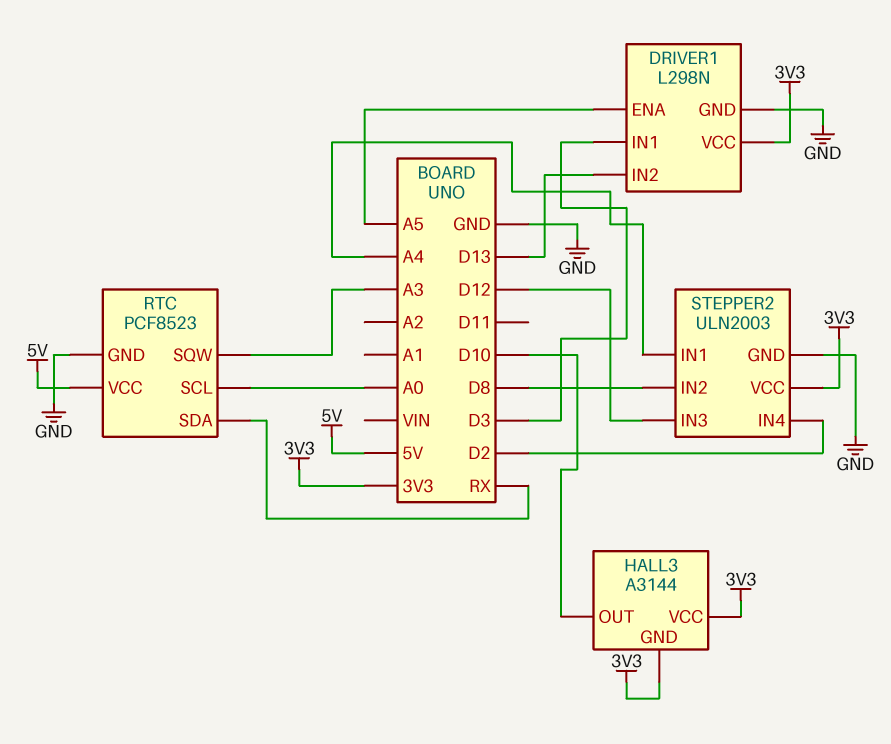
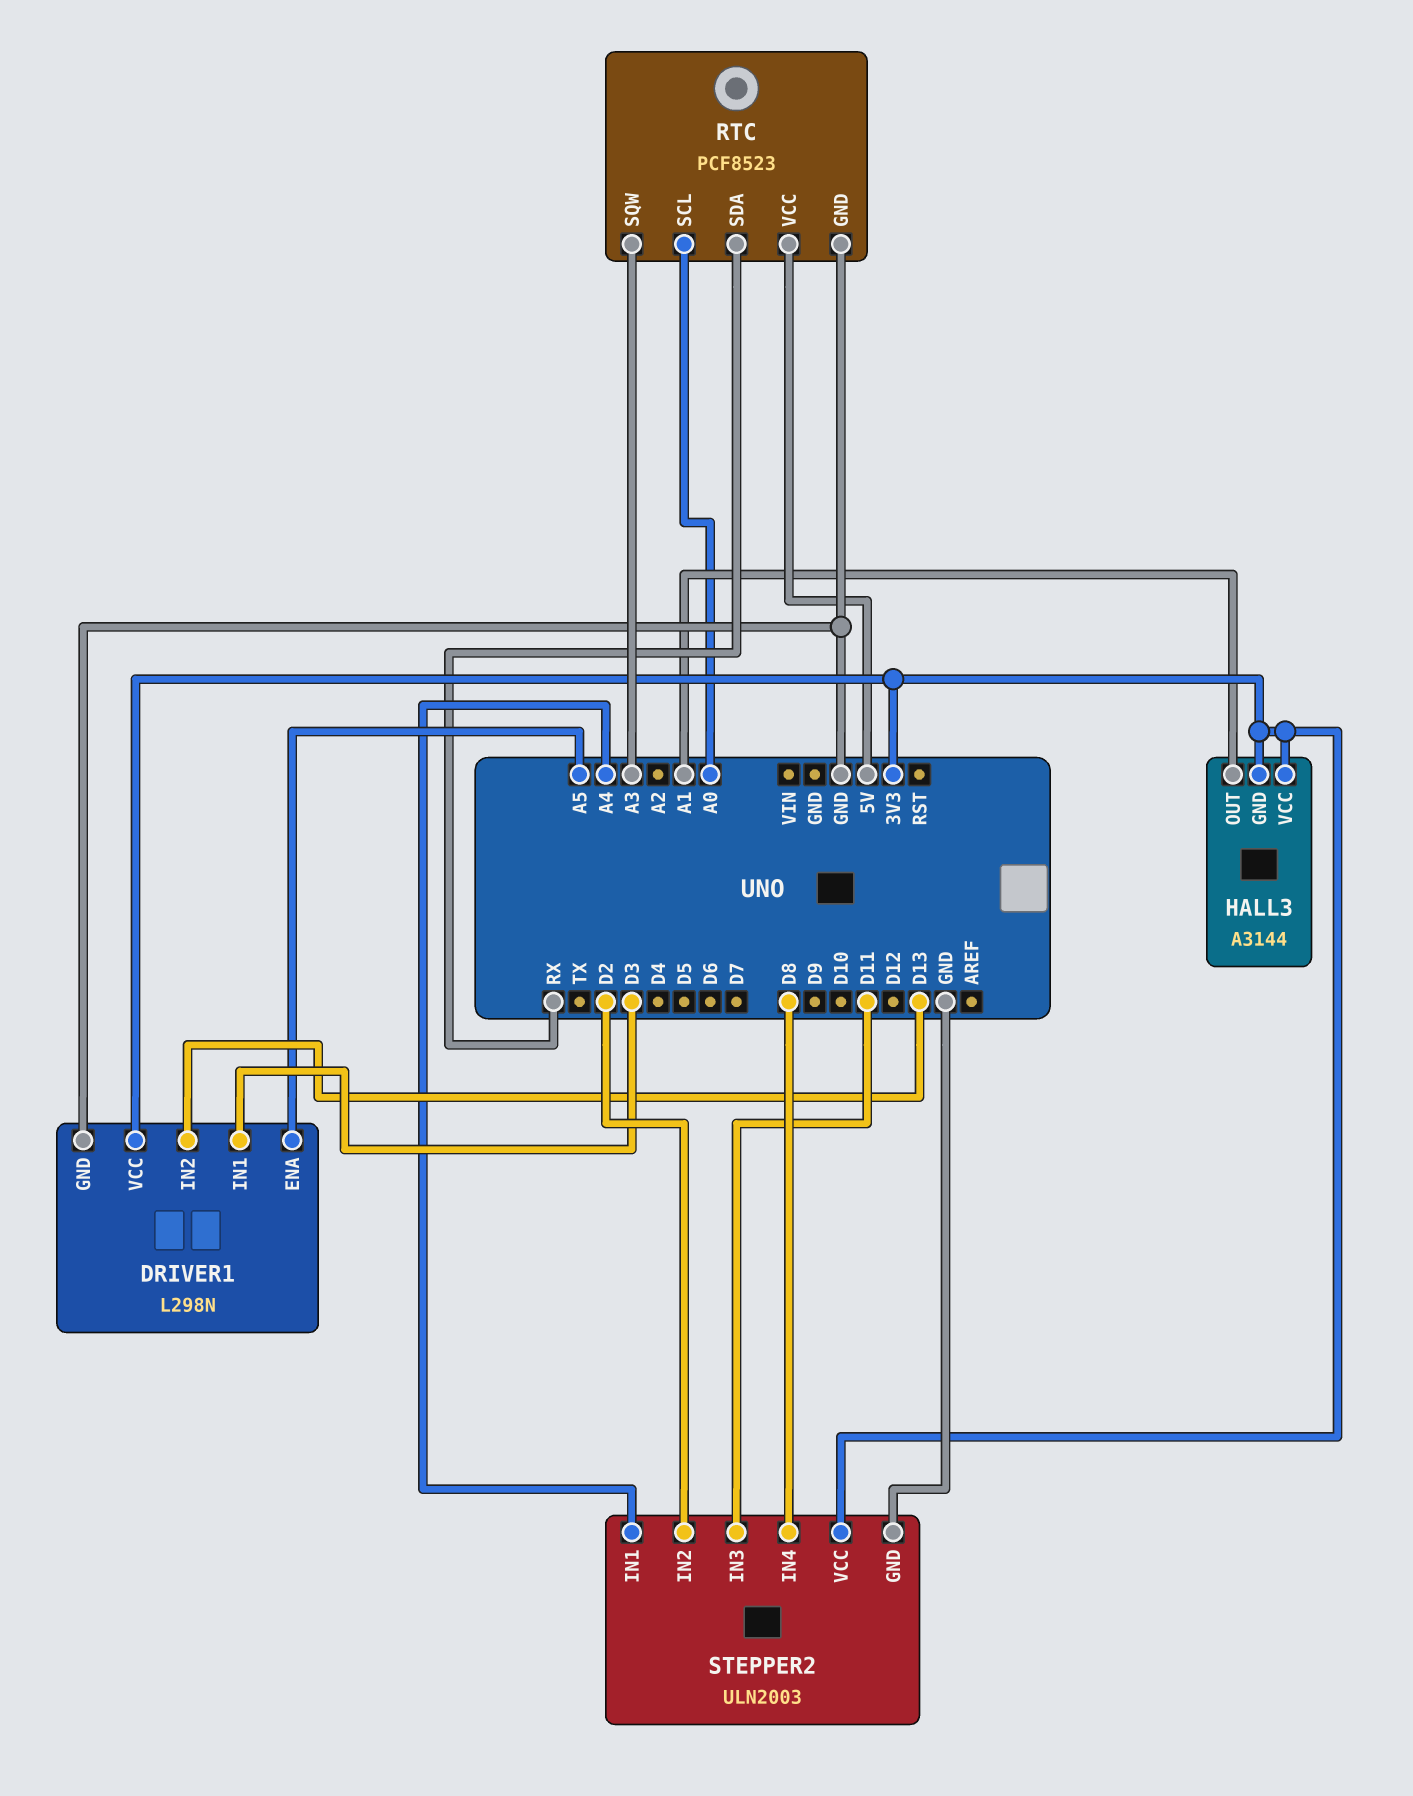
HALL3 pin OUT: D10 -> A1
STEPPER2 pin IN2: D8 -> D2
STEPPER2 pin IN3: D12 -> D11
STEPPER2 pin IN4: D2 -> D8

